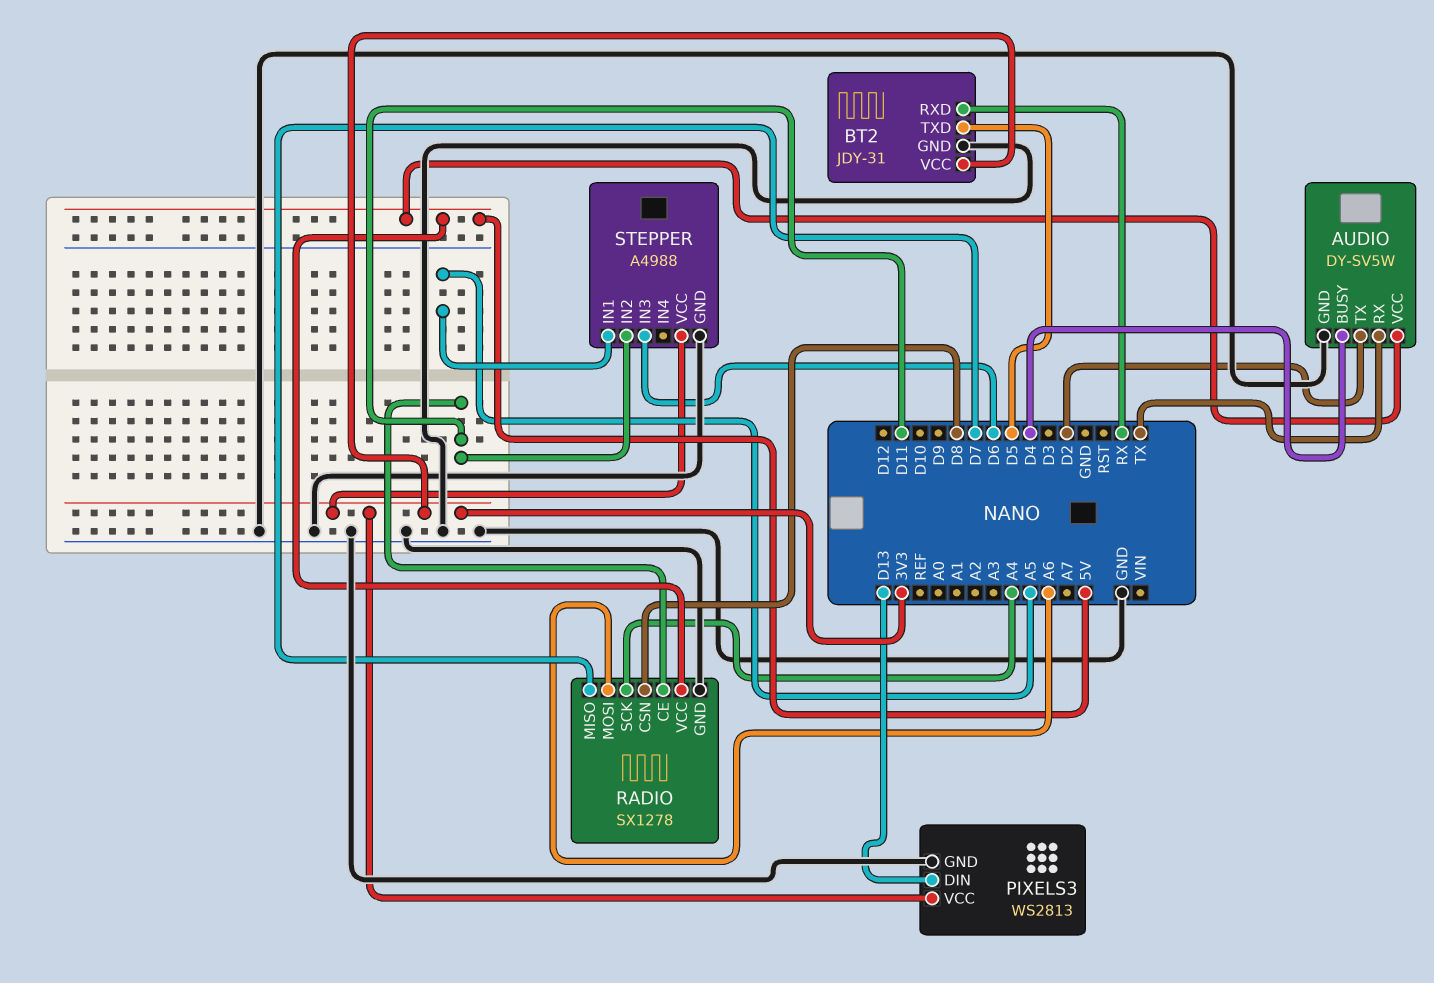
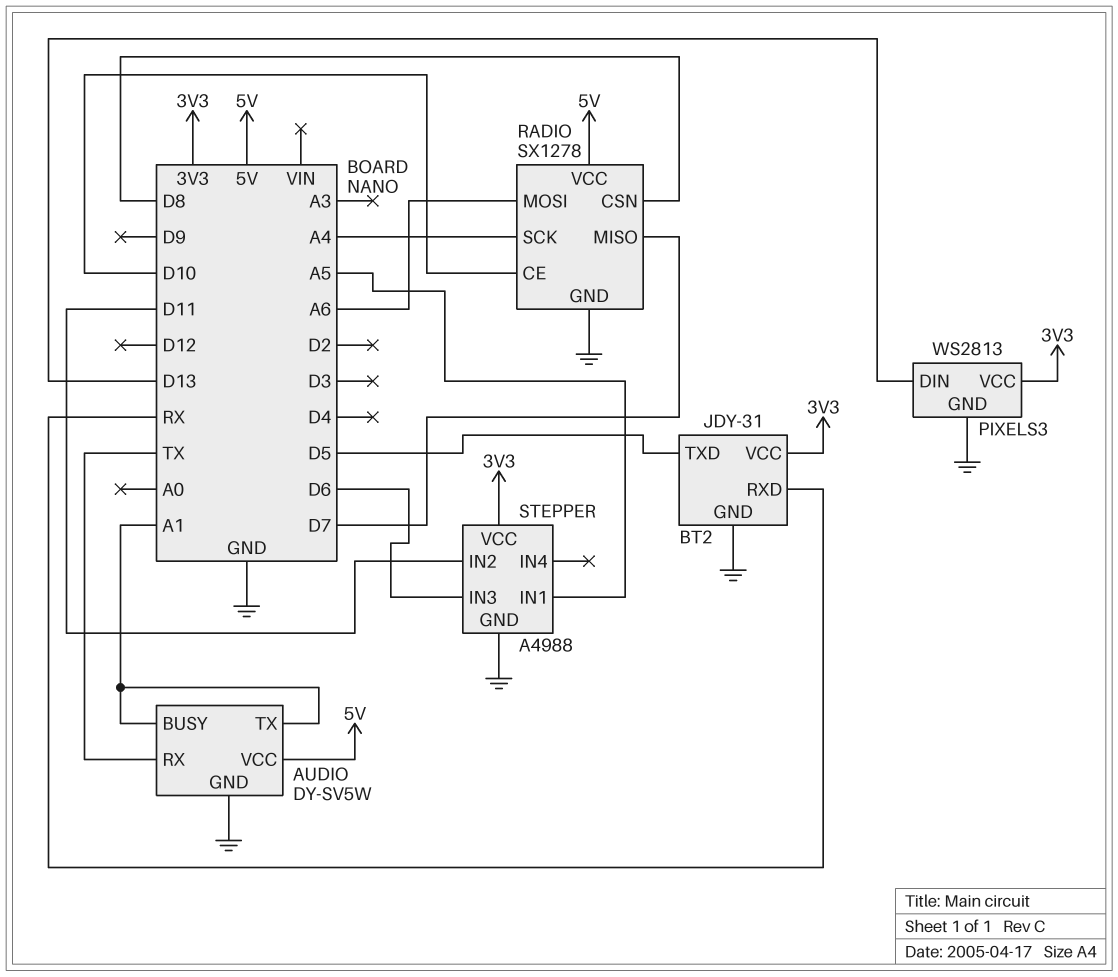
AUDIO pin BUSY: D4 -> A1
AUDIO pin TX: D2 -> A1
RADIO pin CE: D11 -> D10

